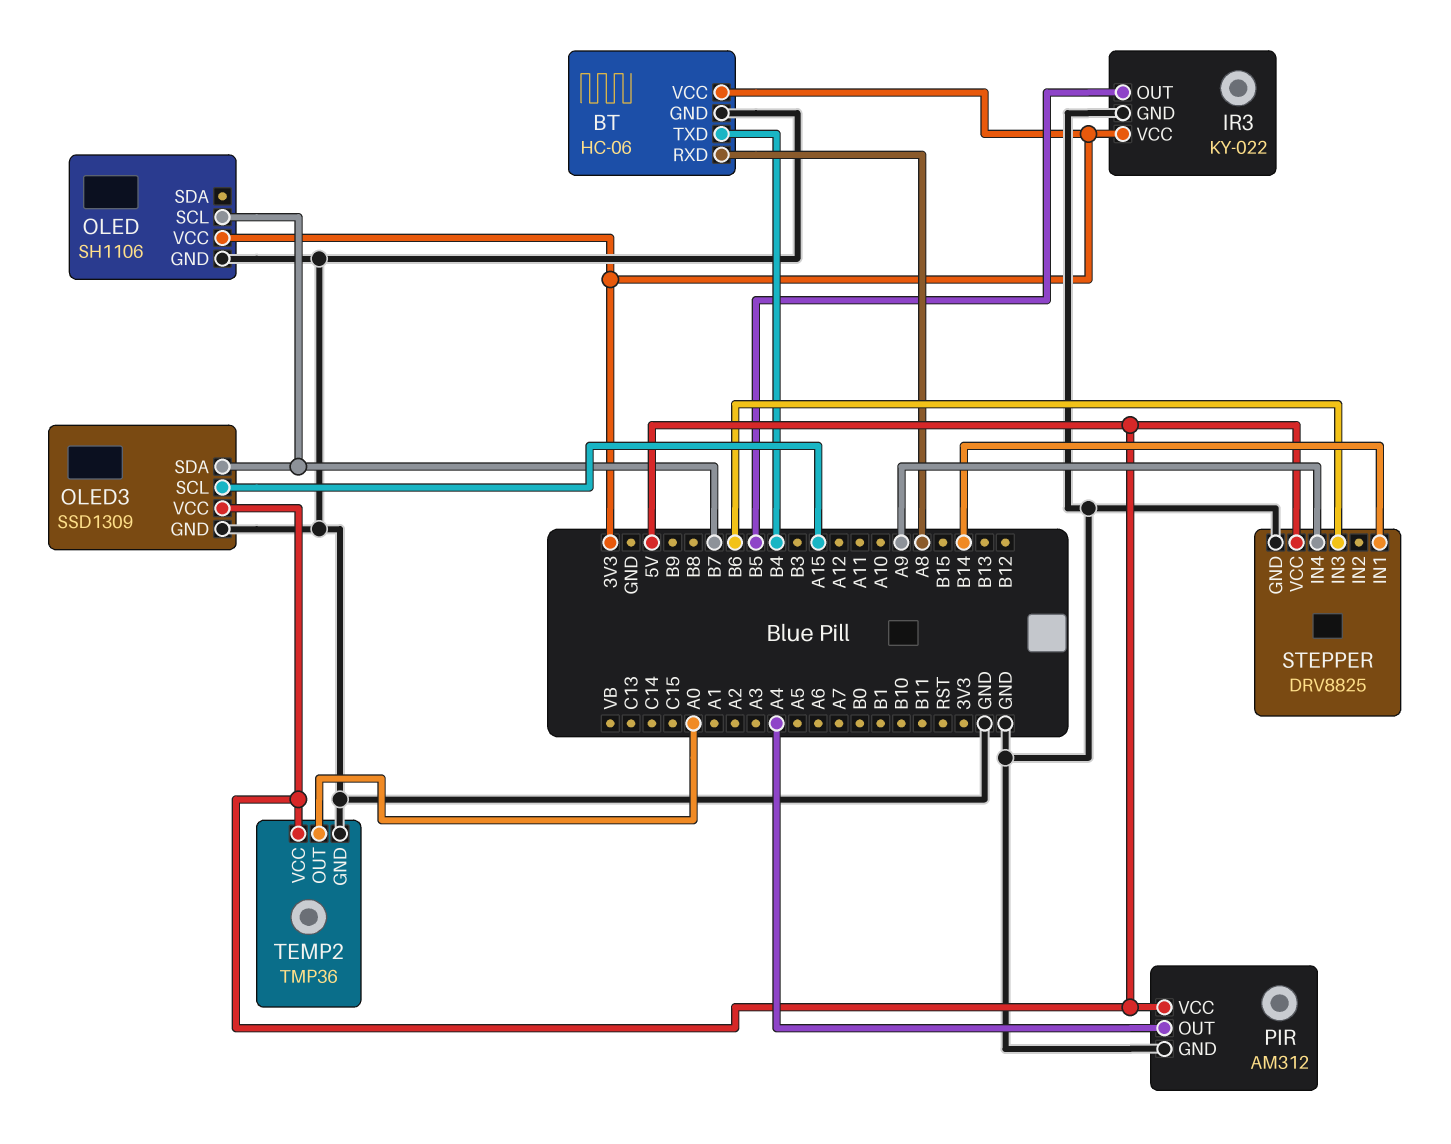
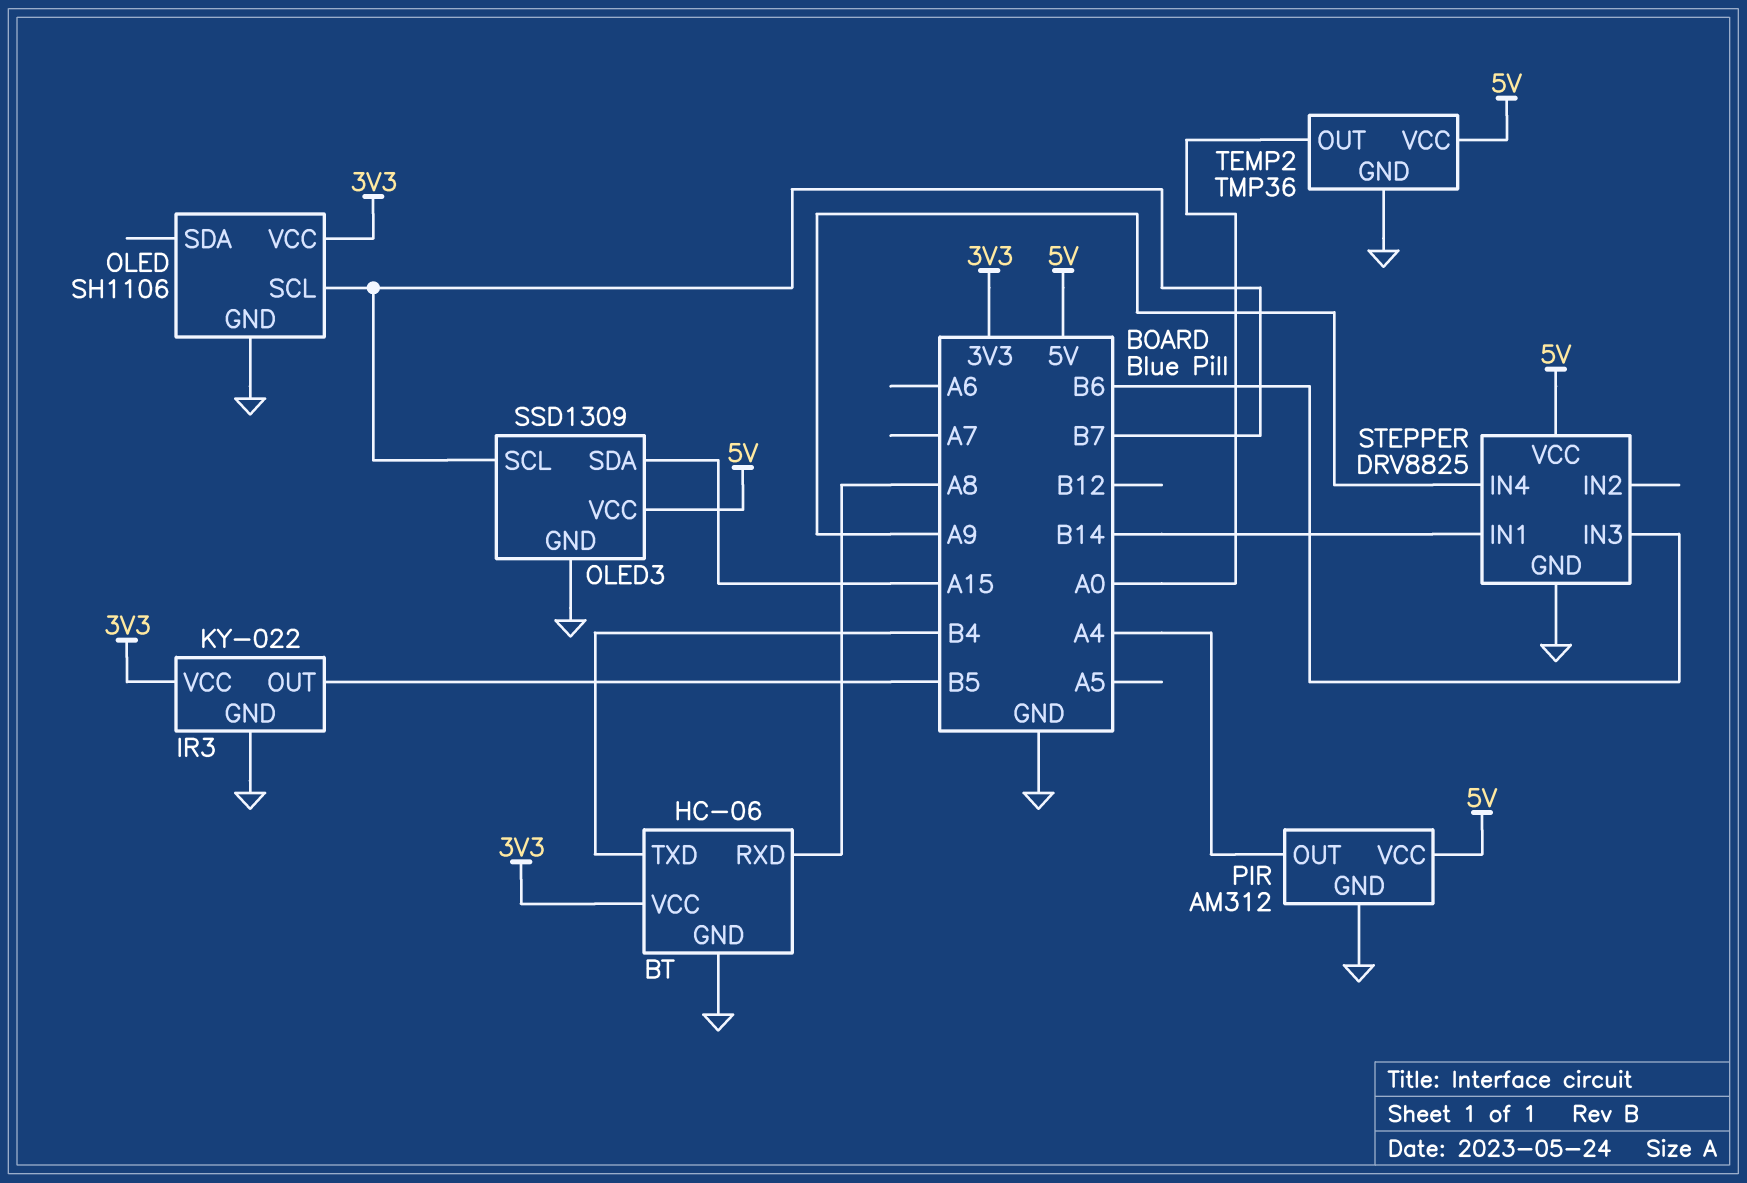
OLED3 pin SCL: A15 -> B7
OLED3 pin SDA: B7 -> A15

